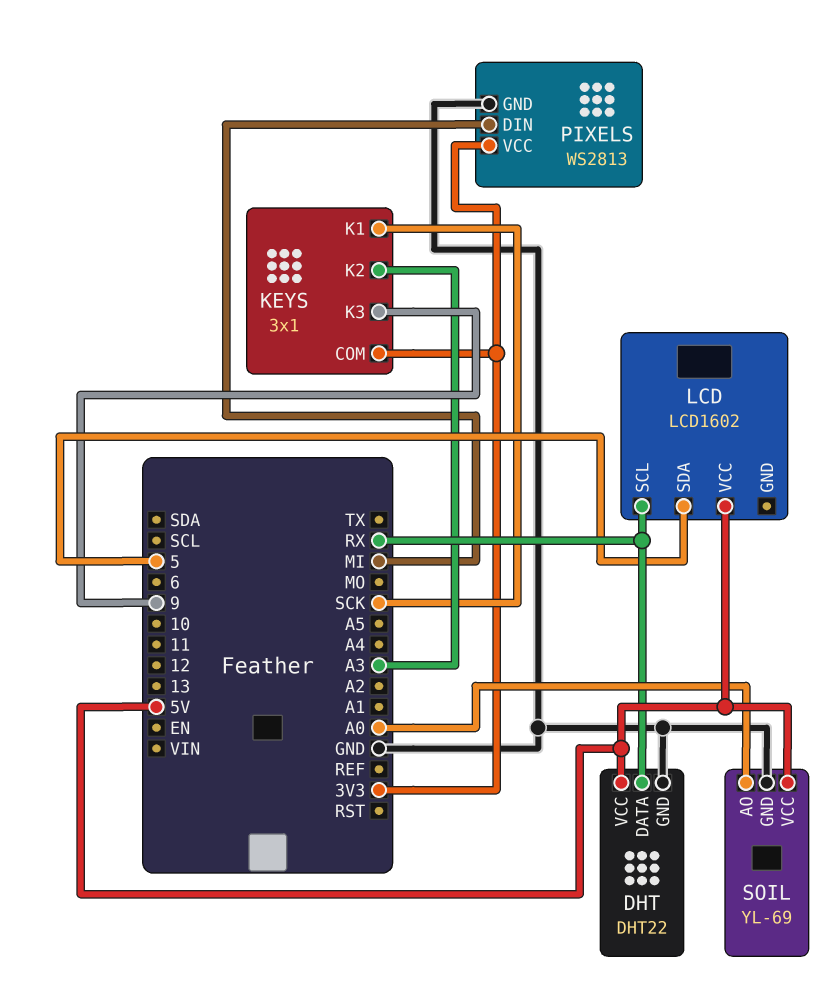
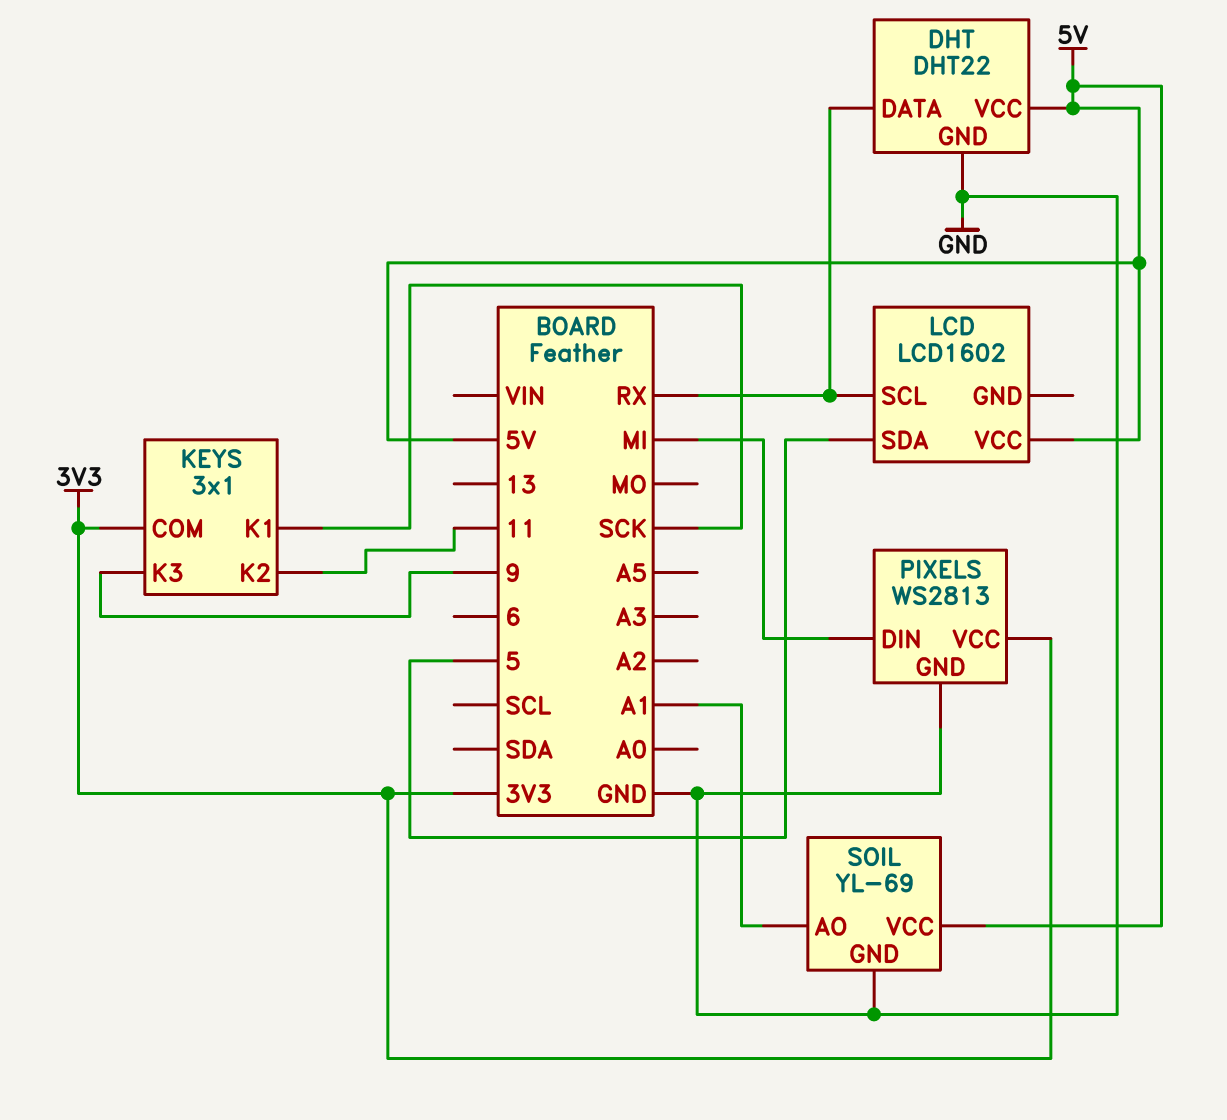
KEYS pin K2: A3 -> 11
SOIL pin AO: A0 -> A1

